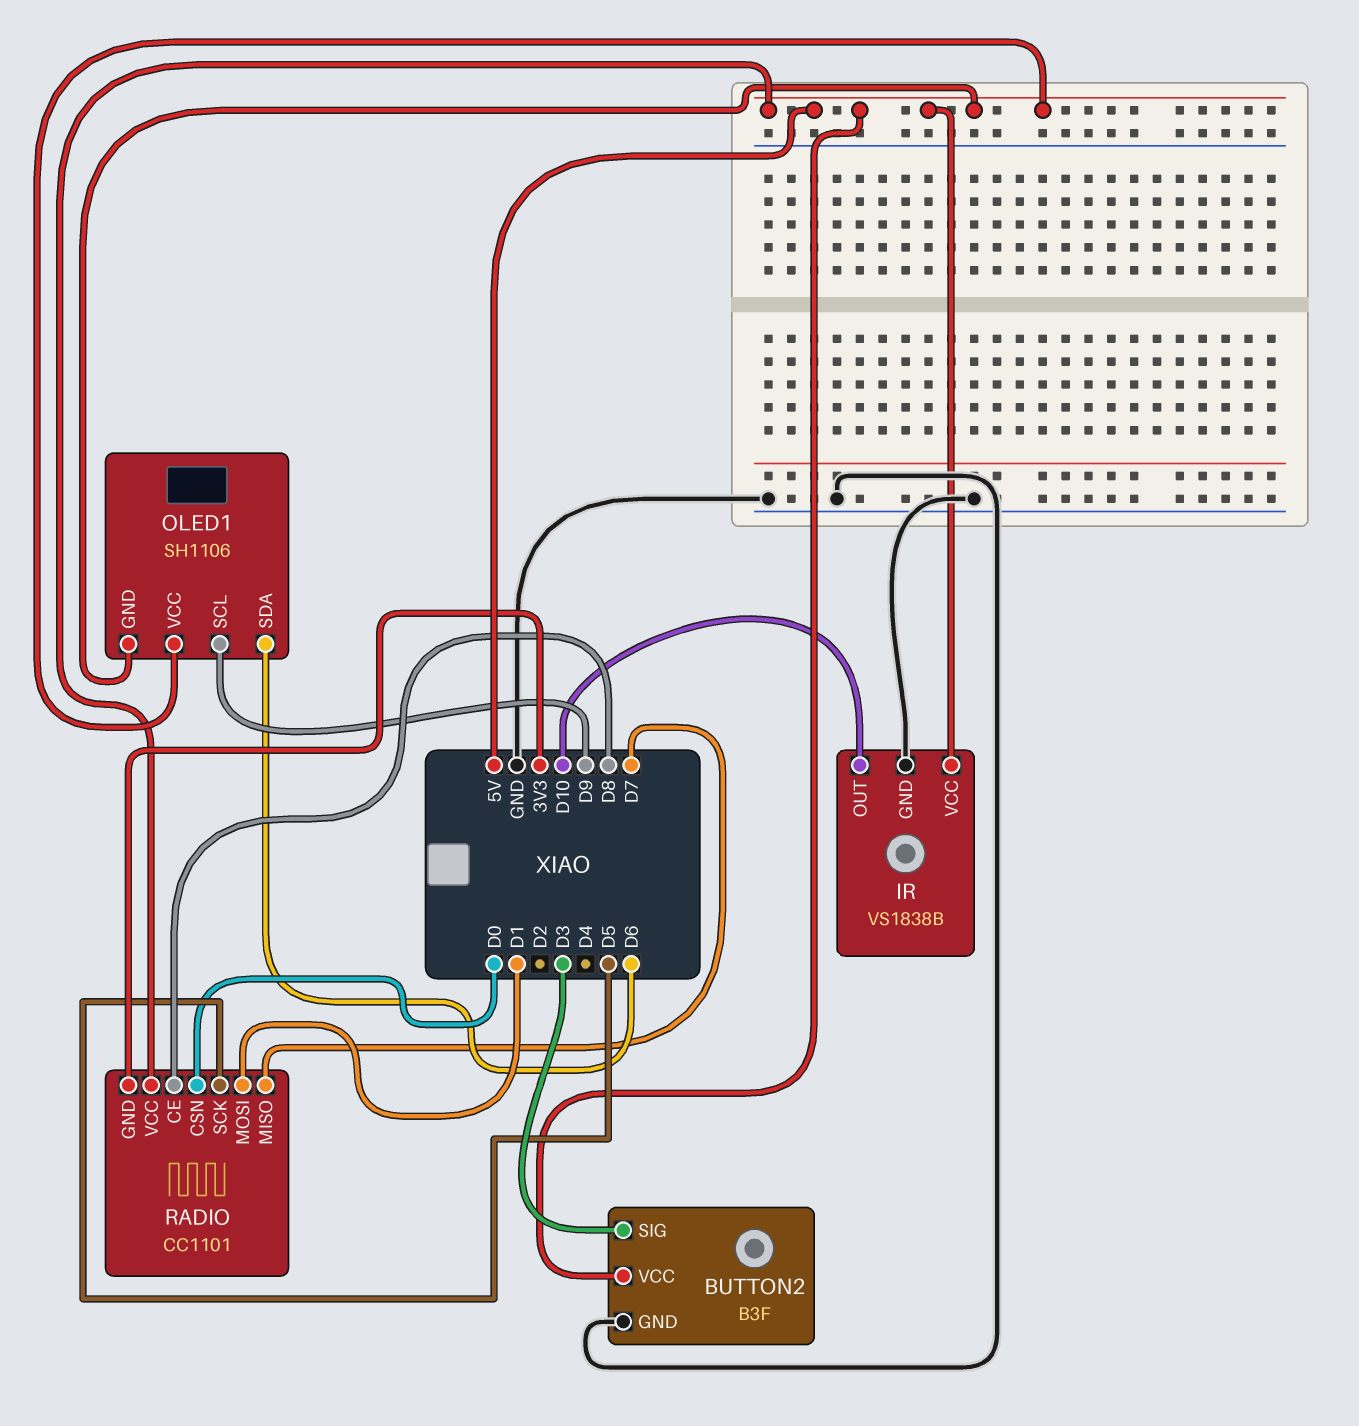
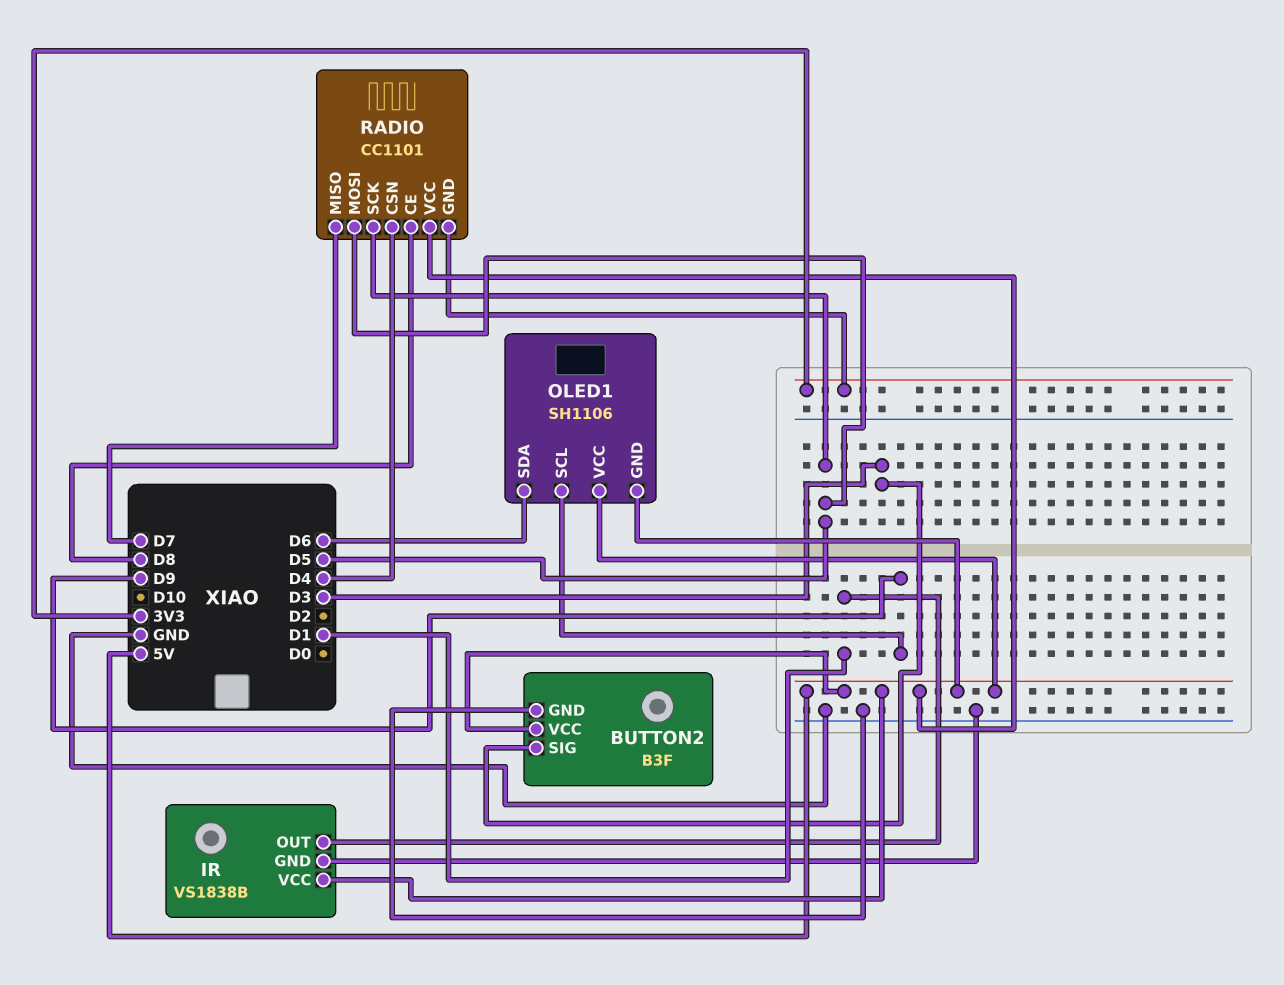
IR pin OUT: D10 -> D1
RADIO pin CSN: D0 -> D4
RADIO pin MOSI: D1 -> D5

